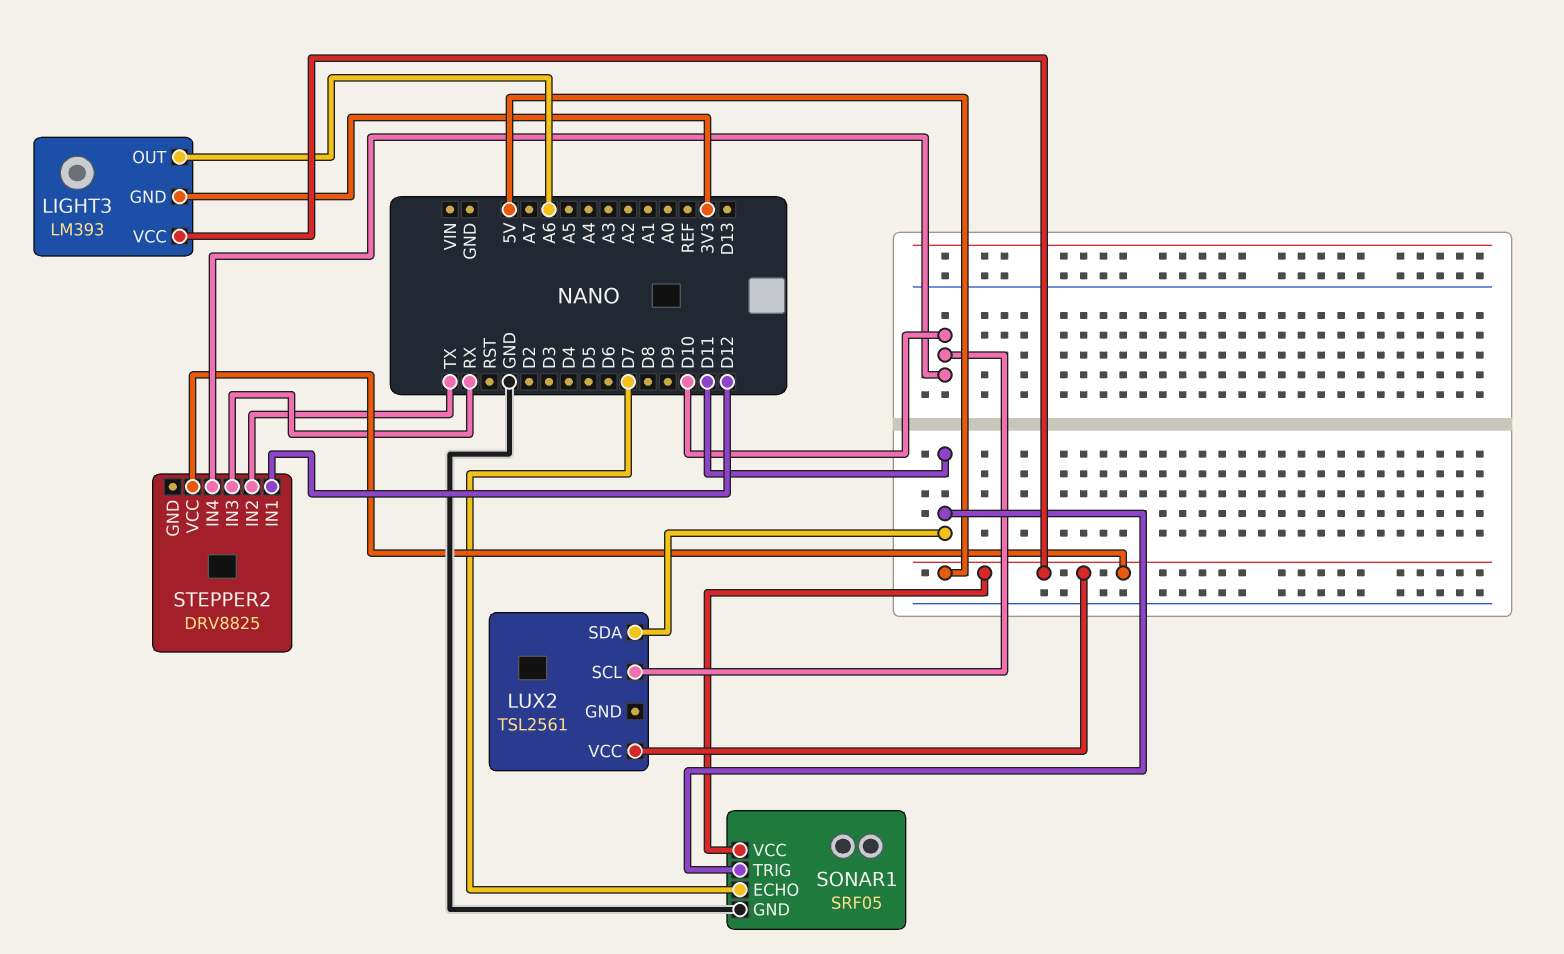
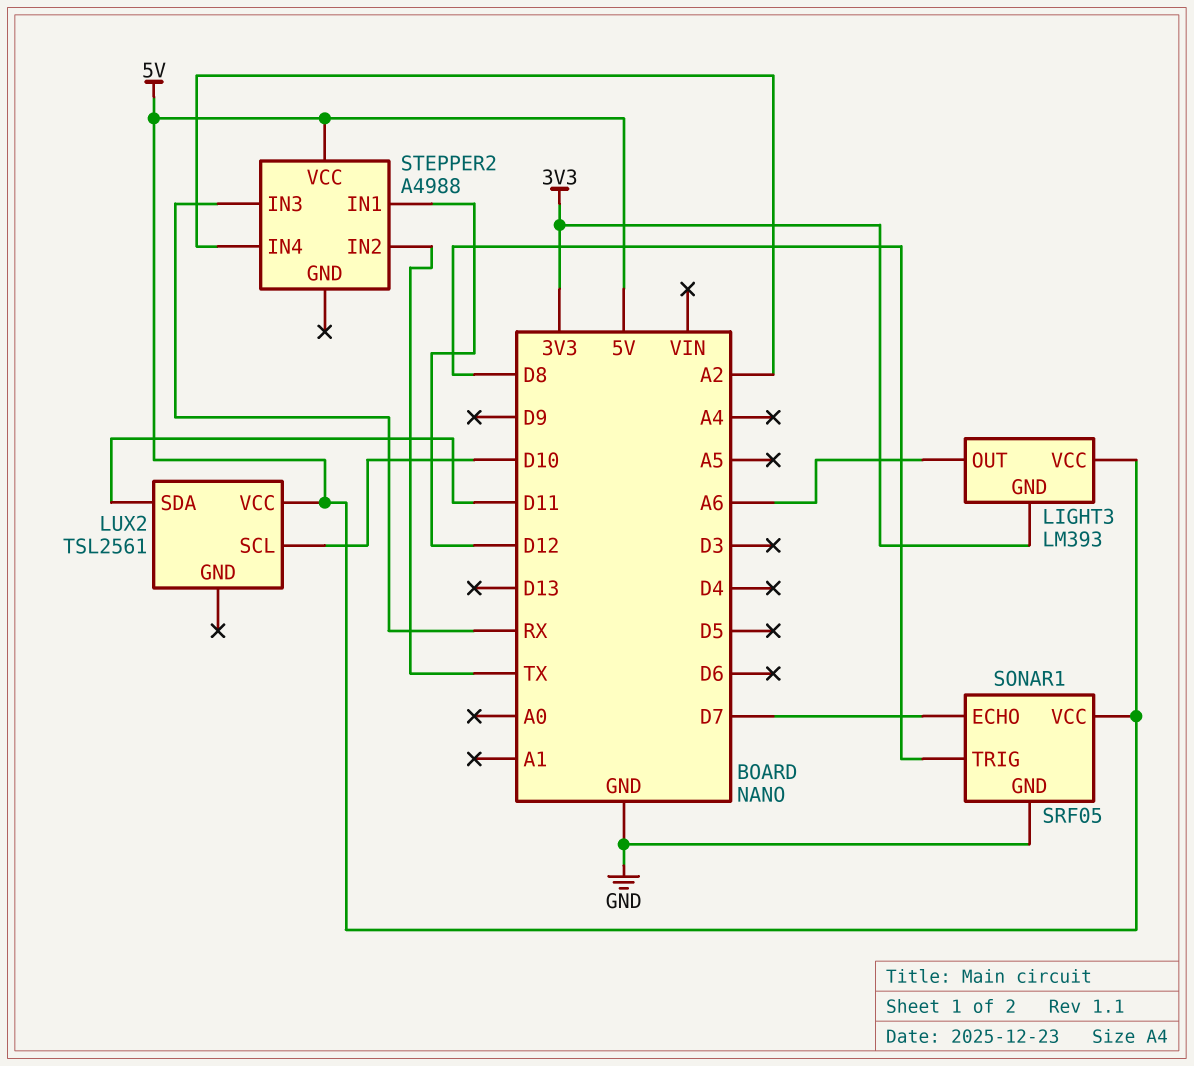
SONAR1 pin TRIG: D11 -> D8
STEPPER2: DRV8825 -> A4988
STEPPER2 pin IN4: D10 -> A2

